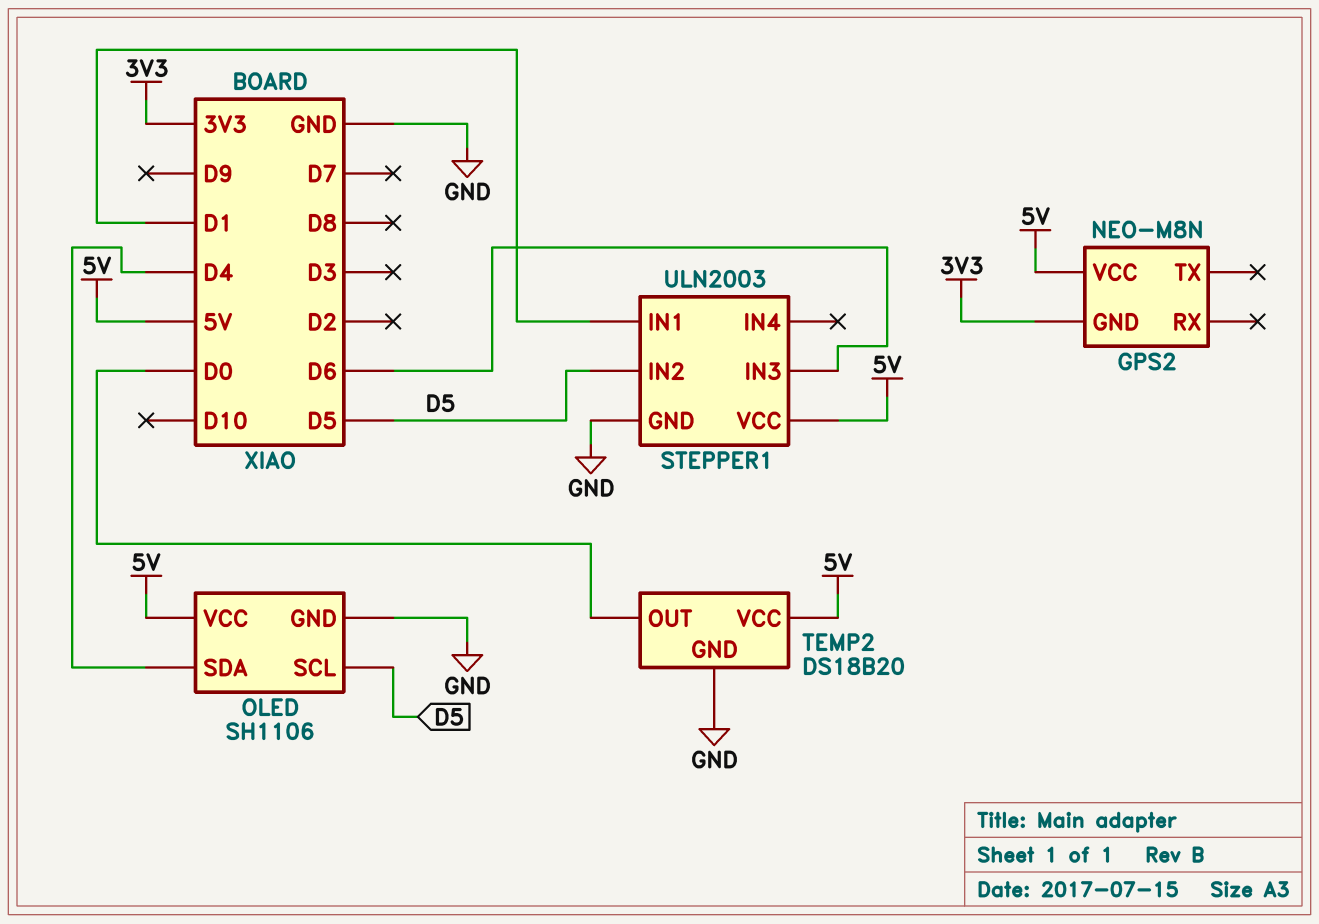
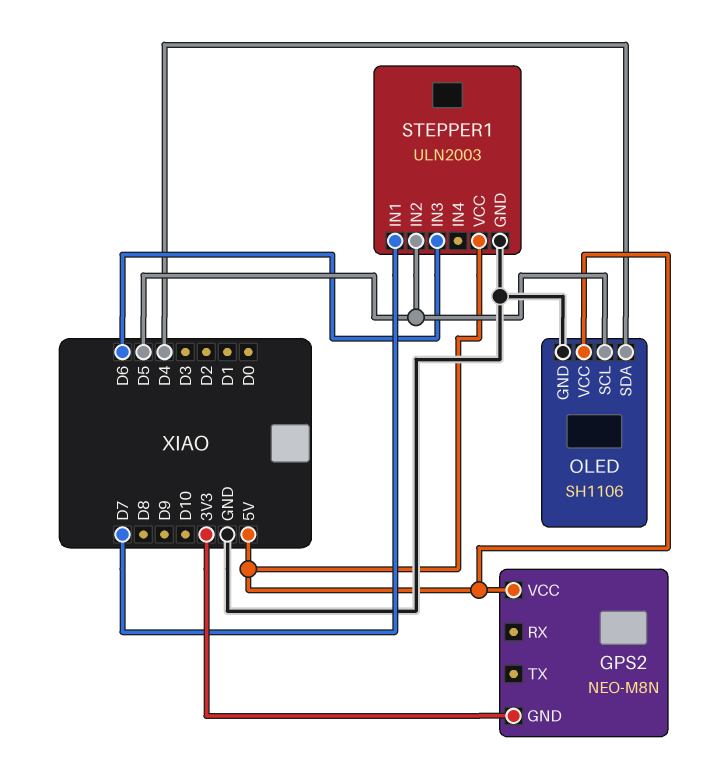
STEPPER1 pin IN1: D1 -> D7
TEMP2: DS18B20 -> none
TEMP2 pin GND: GND -> none
TEMP2 pin OUT: D0 -> none
TEMP2 pin VCC: 5V -> none

